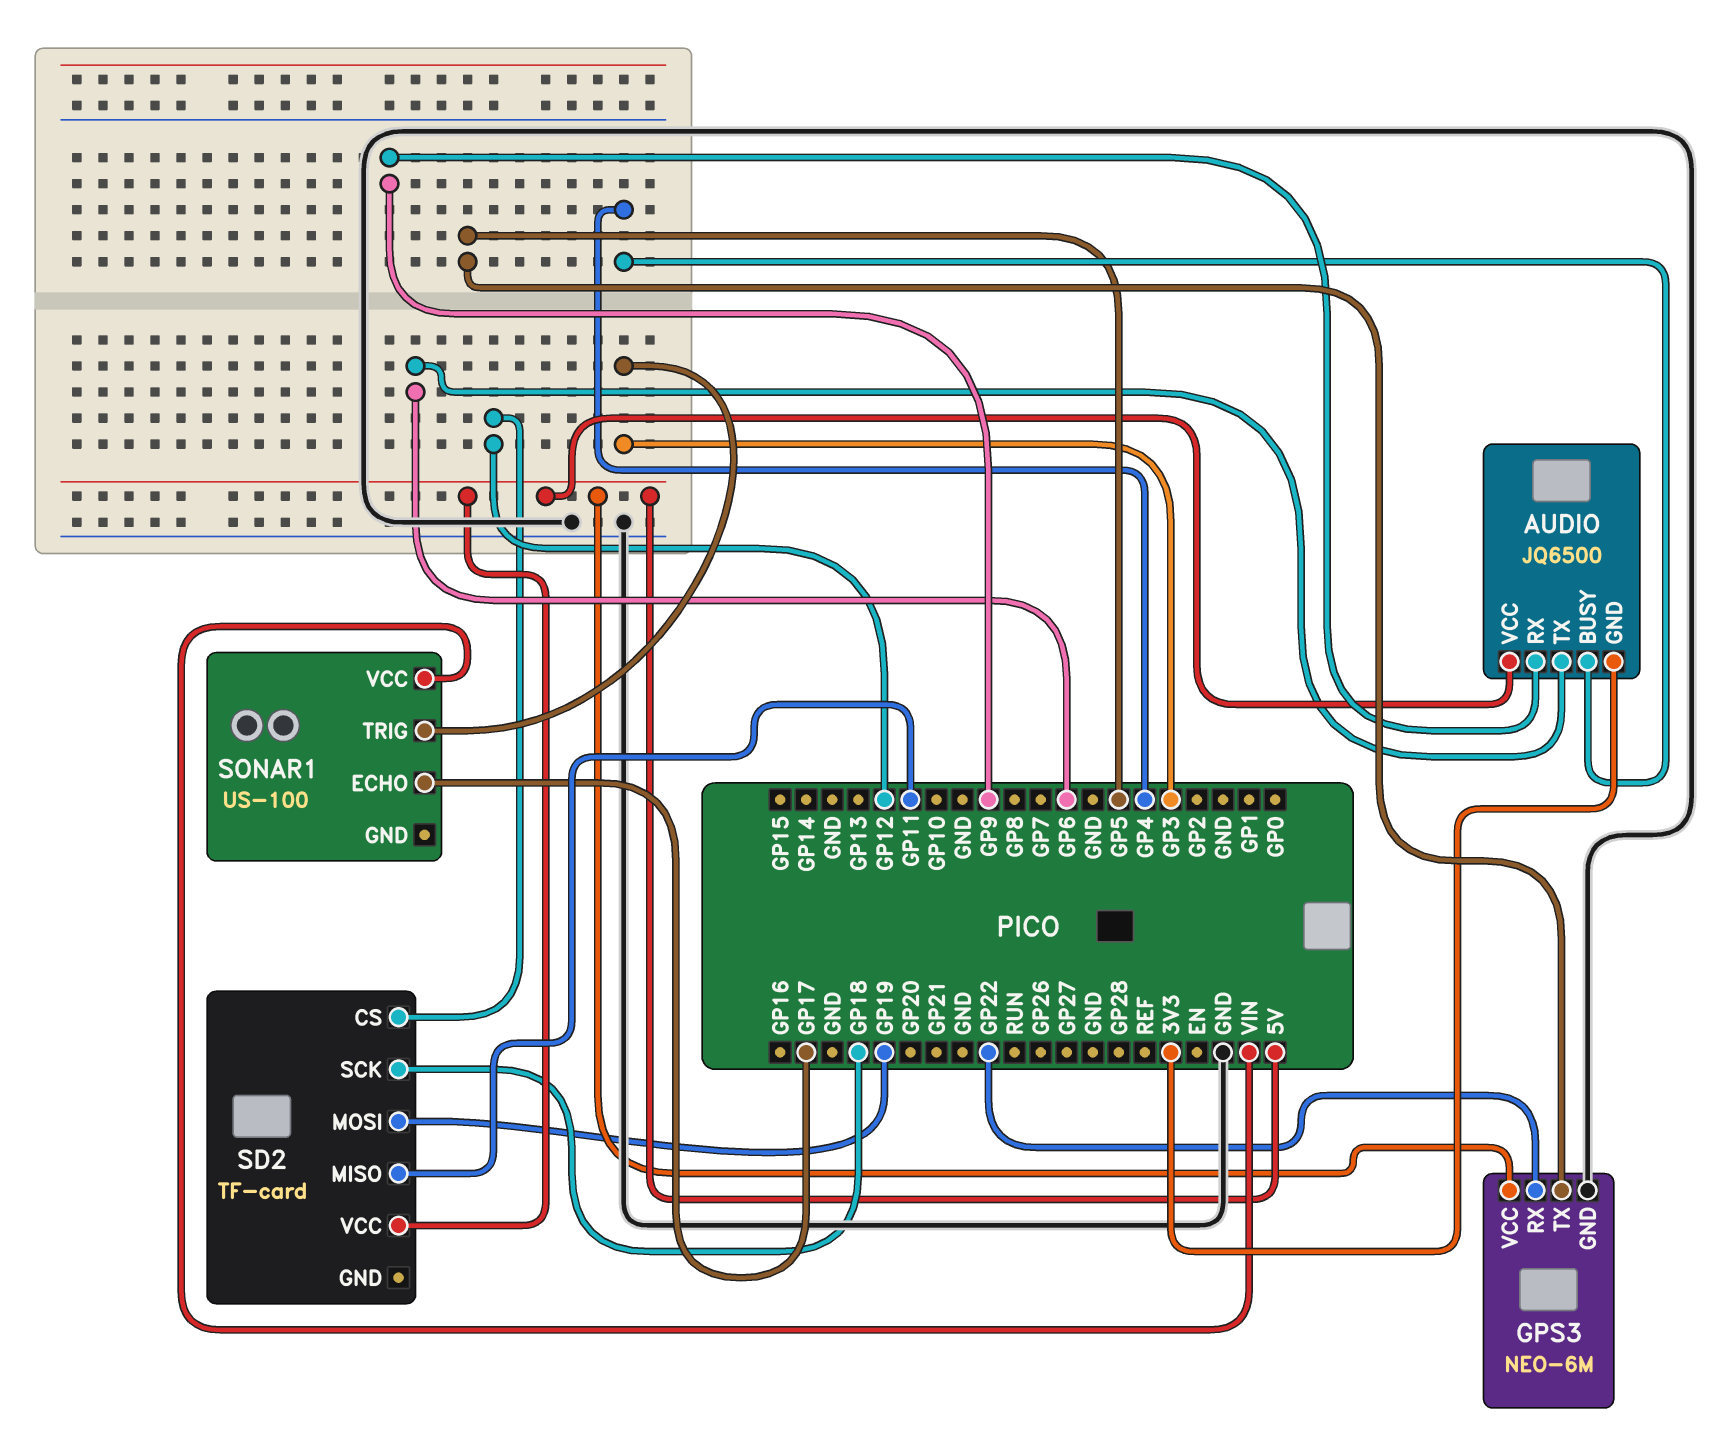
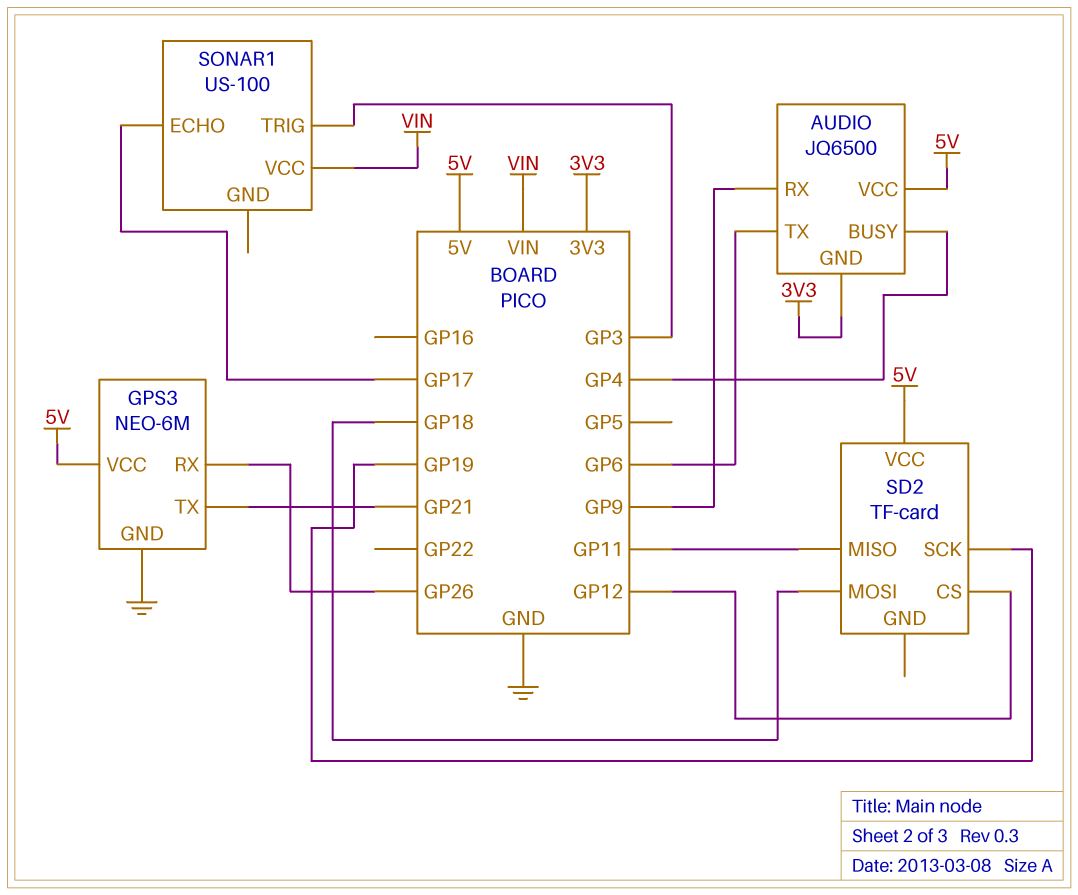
GPS3 pin RX: GP22 -> GP26
GPS3 pin TX: GP5 -> GP21
SD2 pin MOSI: GP19 -> GP18
SD2 pin SCK: GP18 -> GP19

